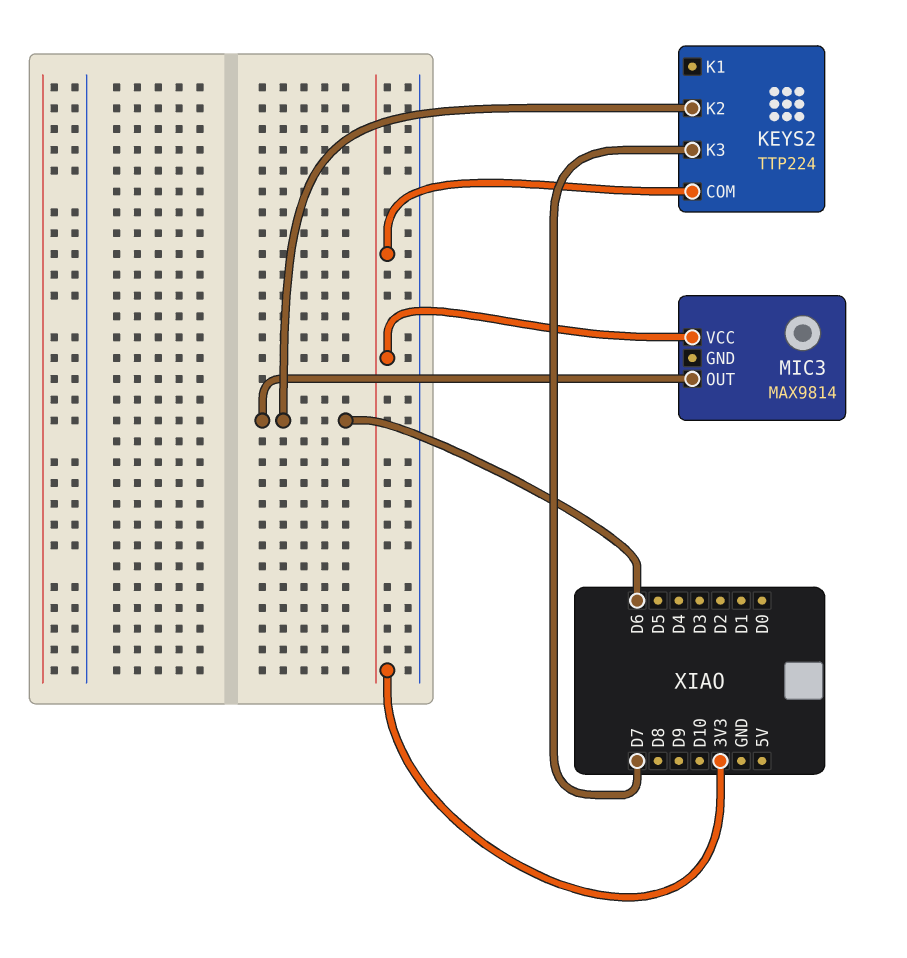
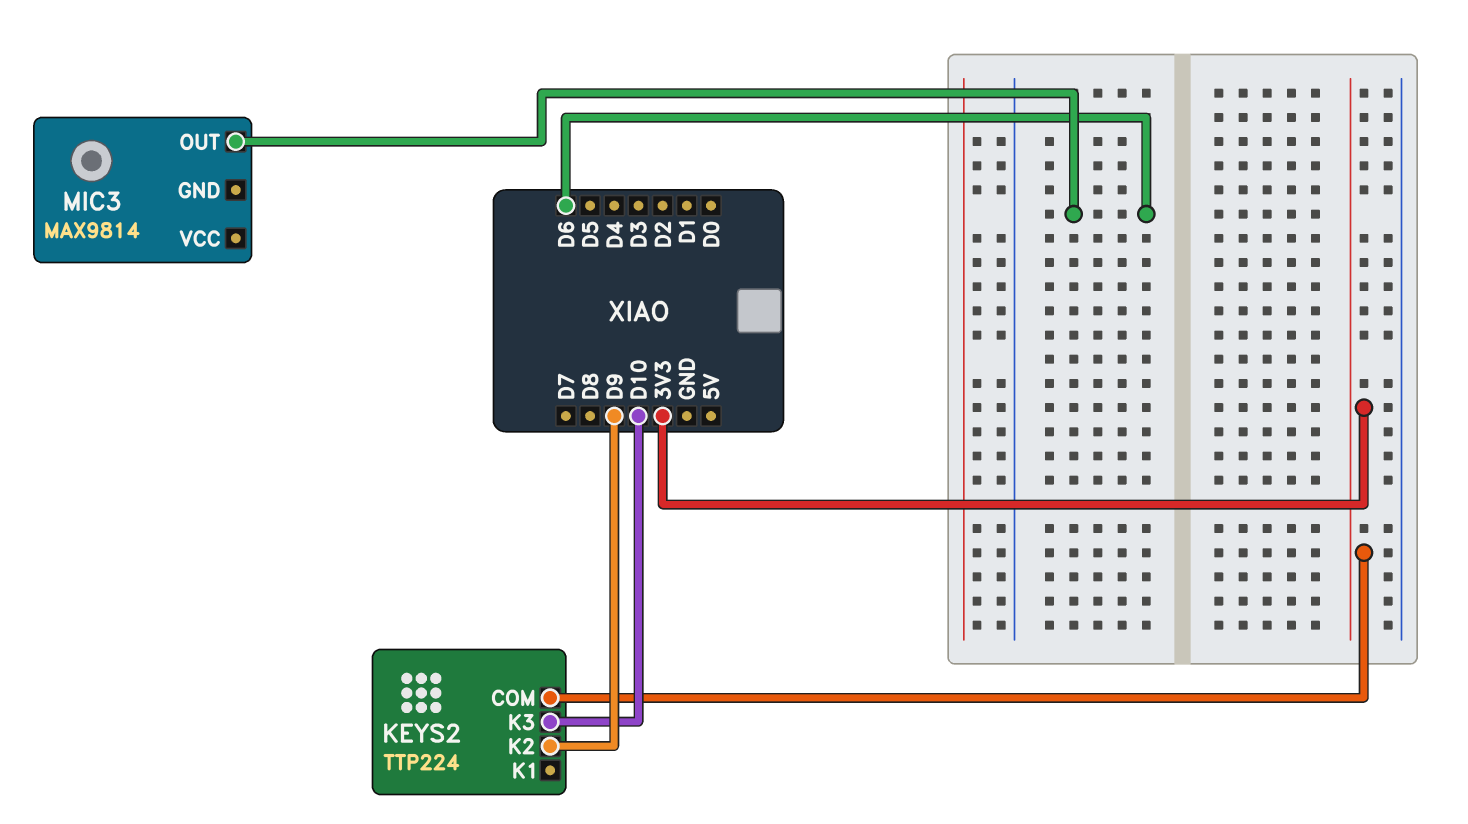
KEYS2 pin K2: D6 -> D9
KEYS2 pin K3: D7 -> D10
MIC3 pin VCC: 3V3 -> none

